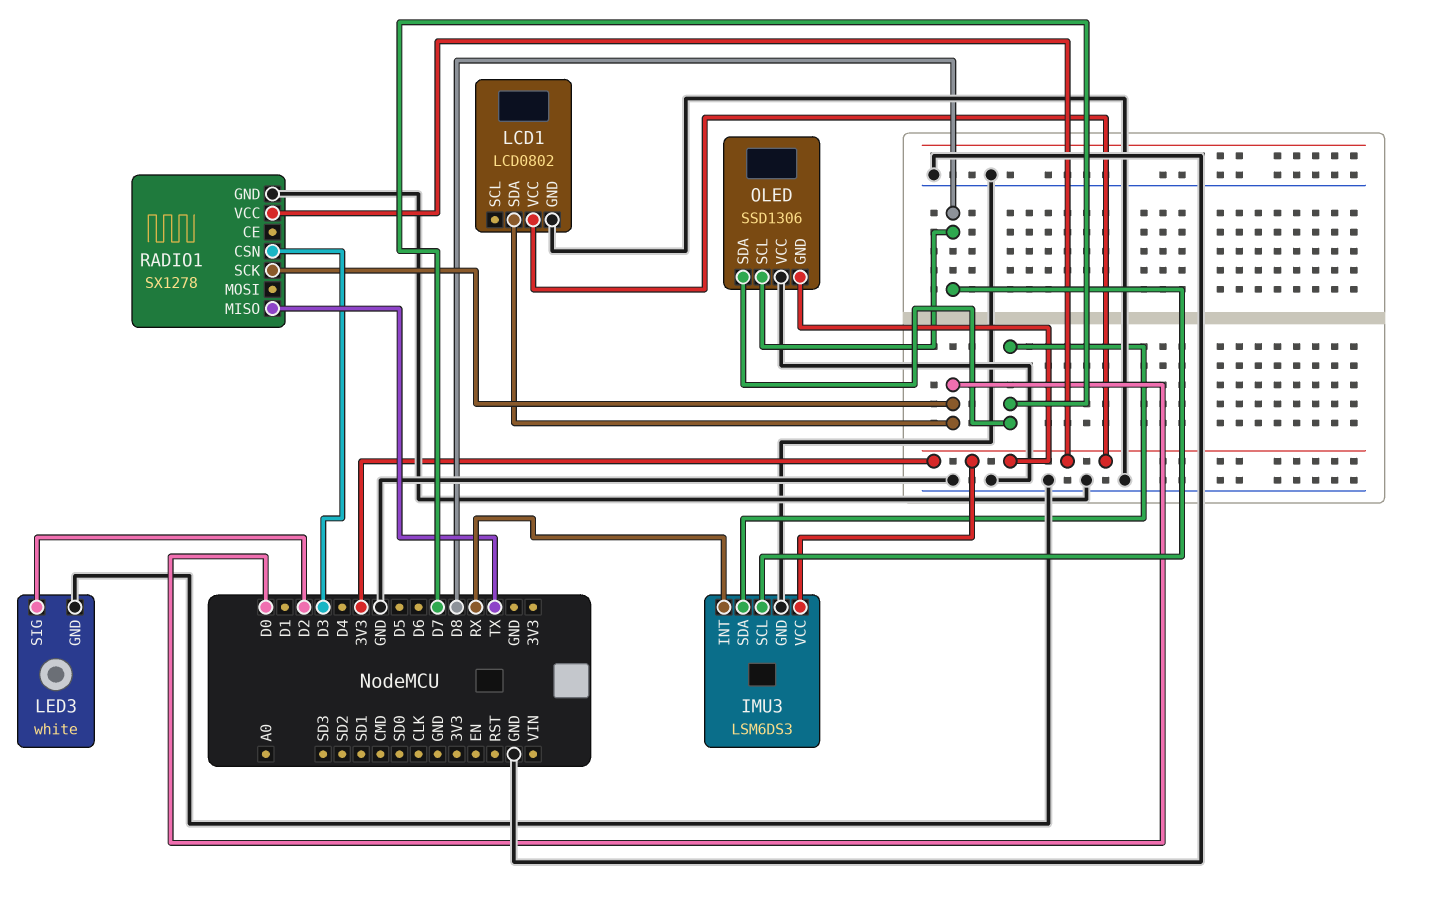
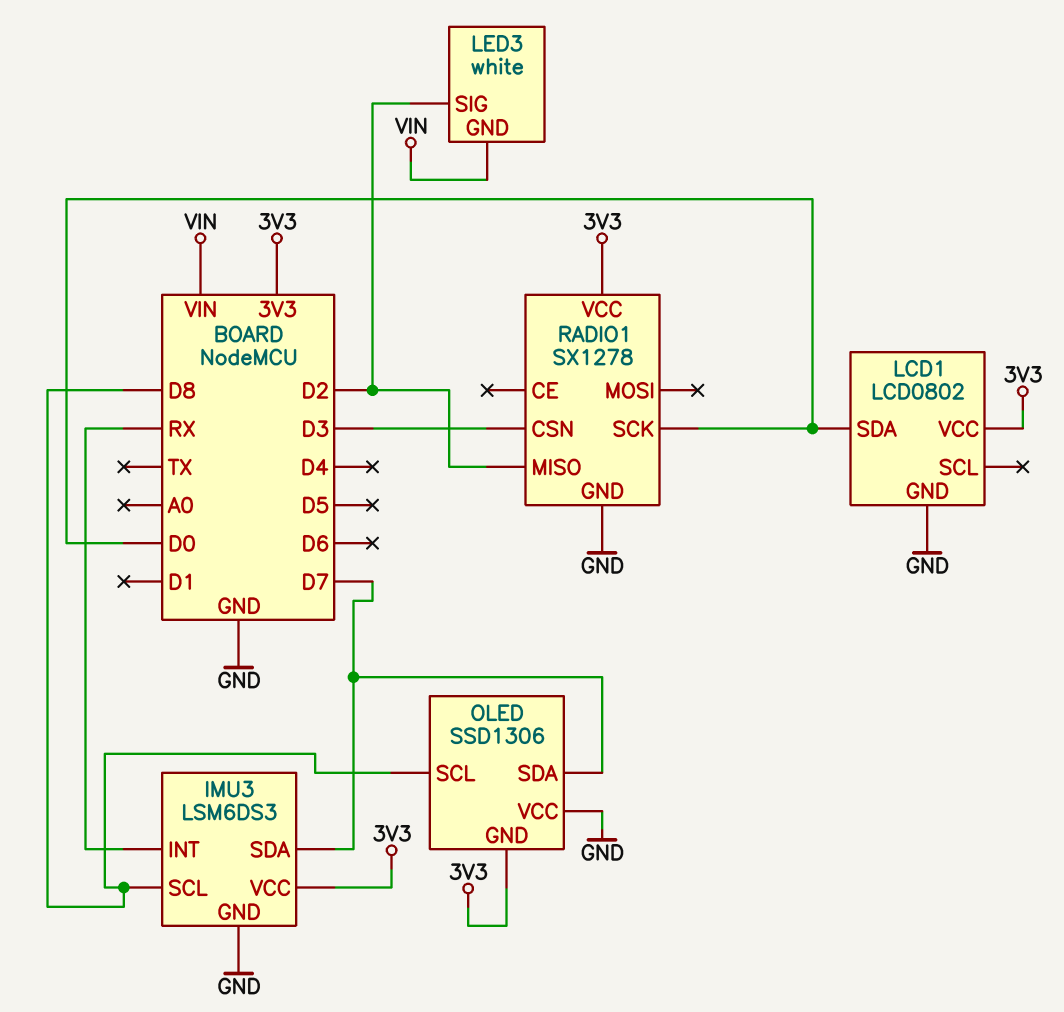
LED3 pin GND: GND -> VIN
RADIO1 pin MISO: TX -> D2

